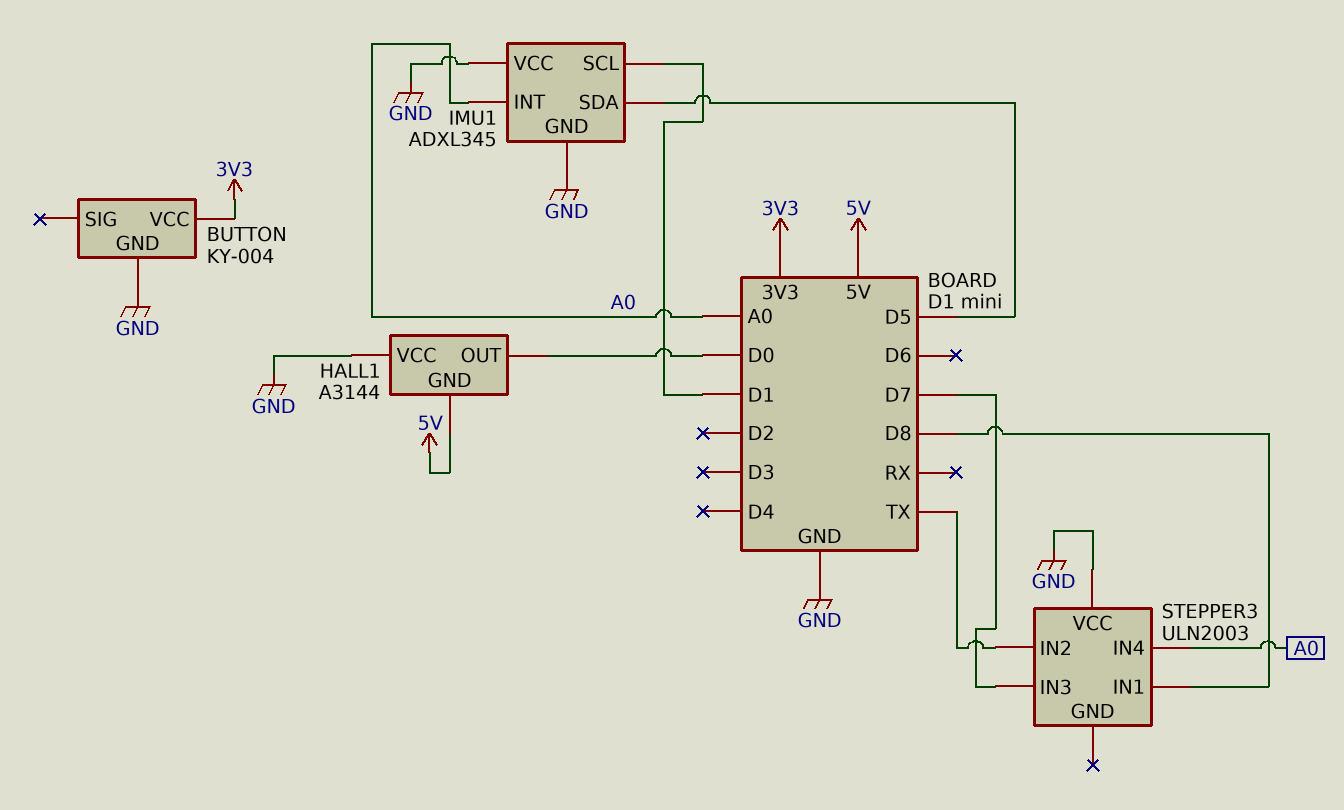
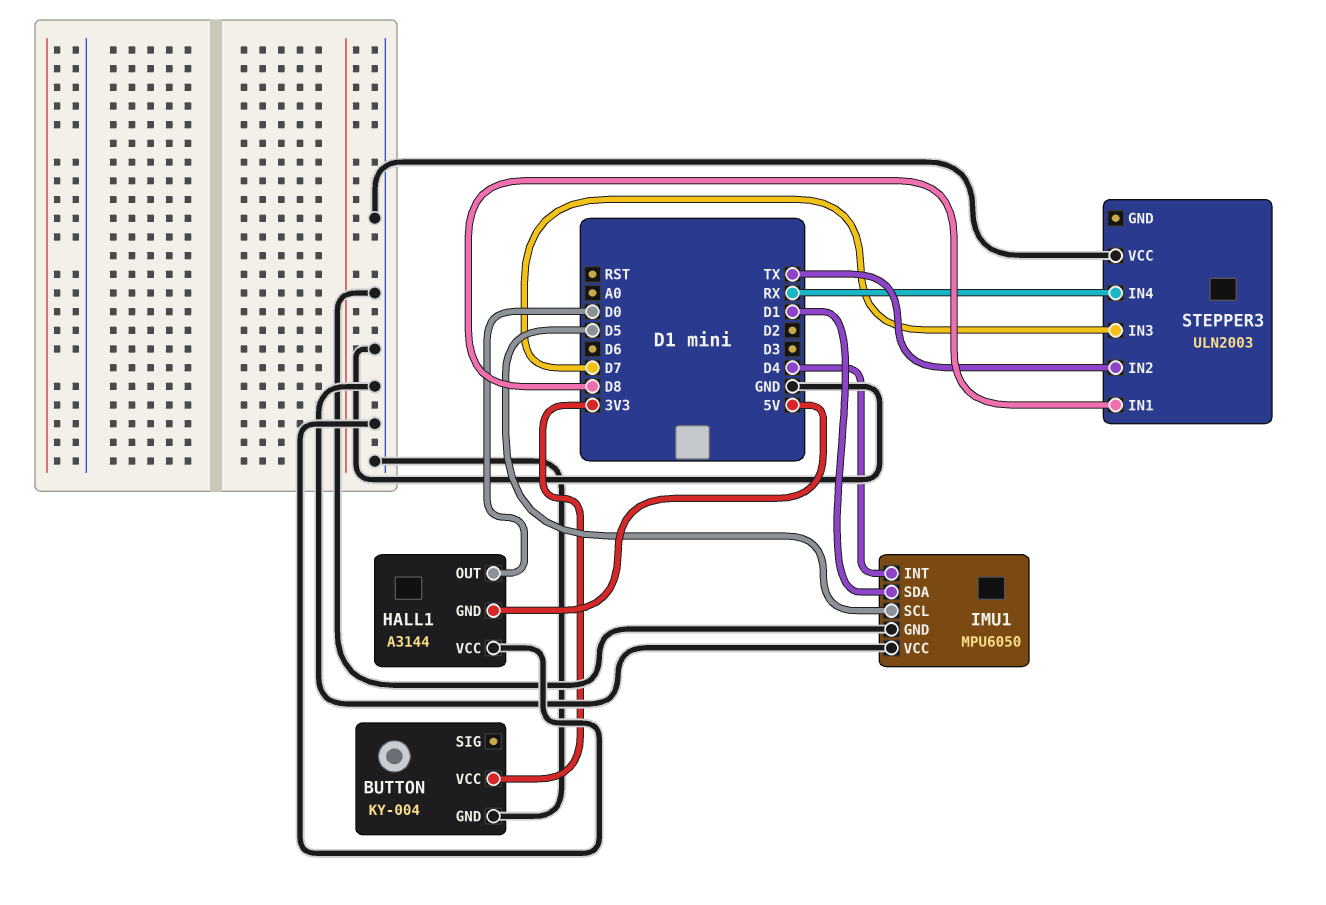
IMU1: ADXL345 -> MPU6050
IMU1 pin INT: A0 -> D4
IMU1 pin SCL: D1 -> D5
IMU1 pin SDA: D5 -> D1
STEPPER3 pin IN4: A0 -> RX

